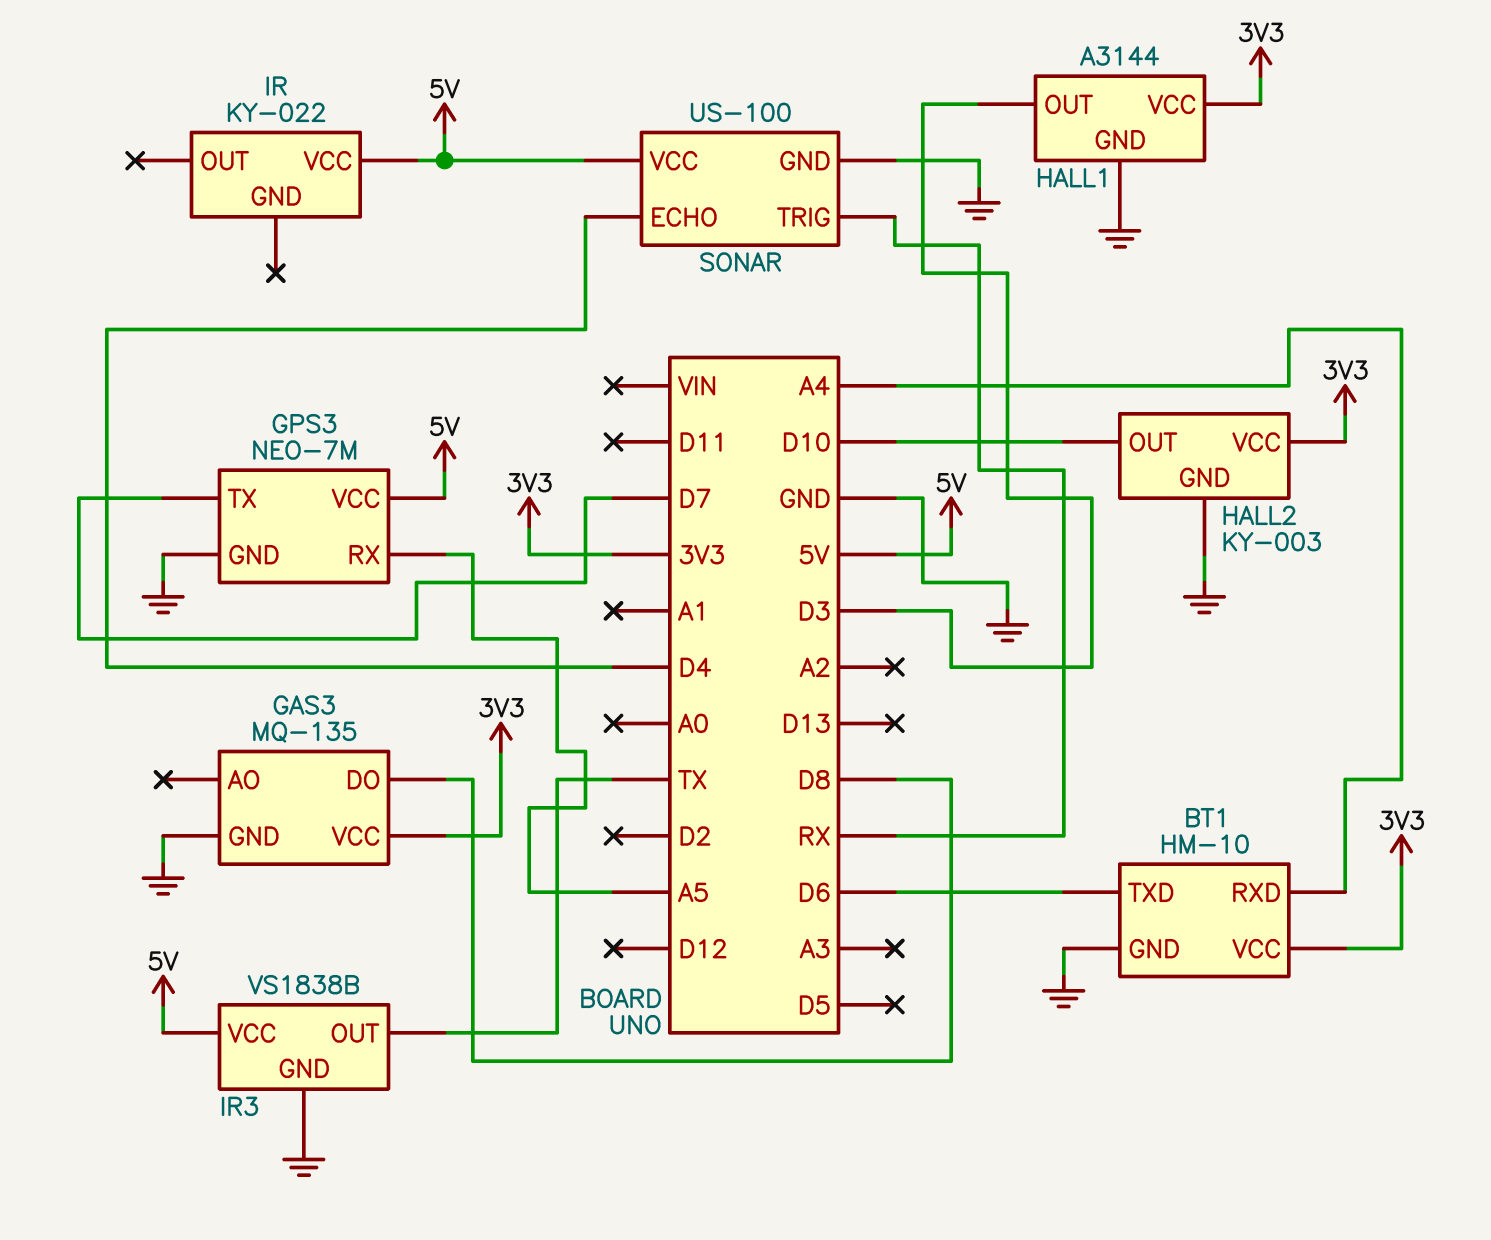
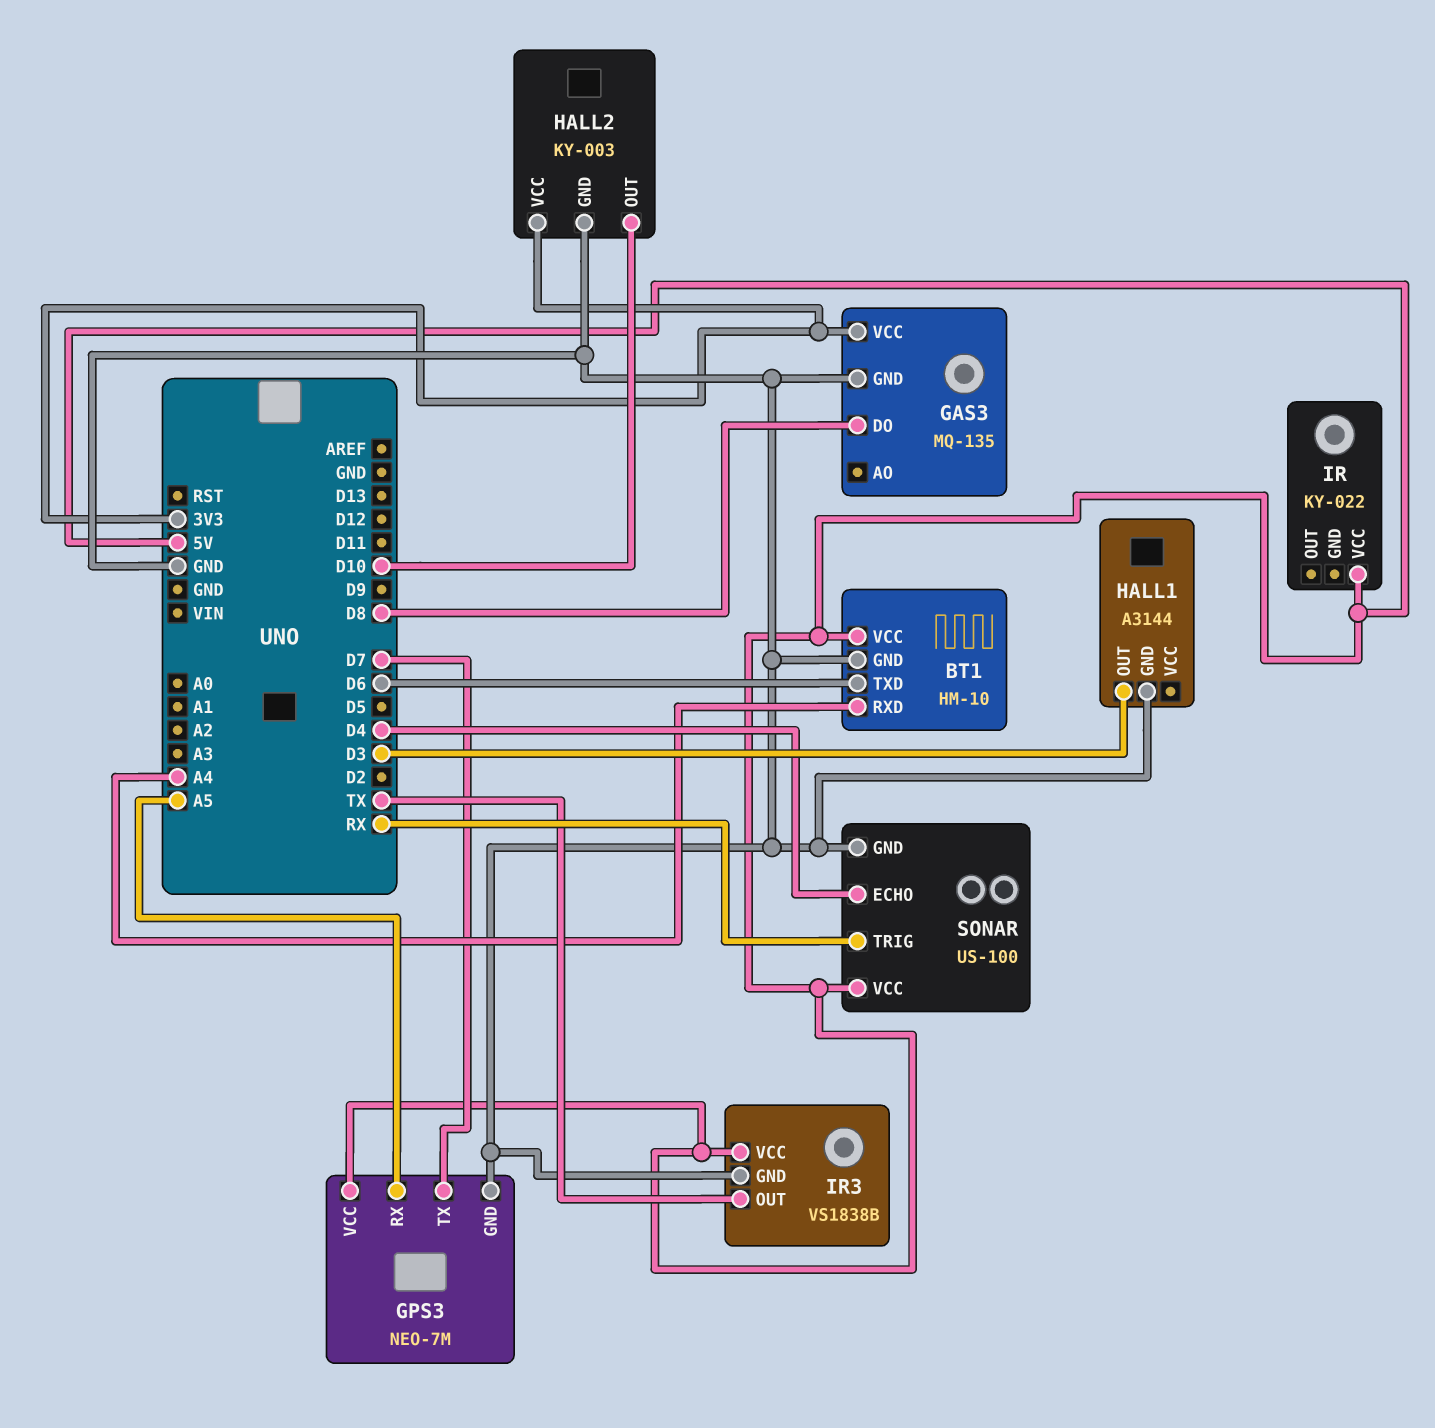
BT1 pin VCC: 3V3 -> 5V
HALL1 pin VCC: 3V3 -> none

